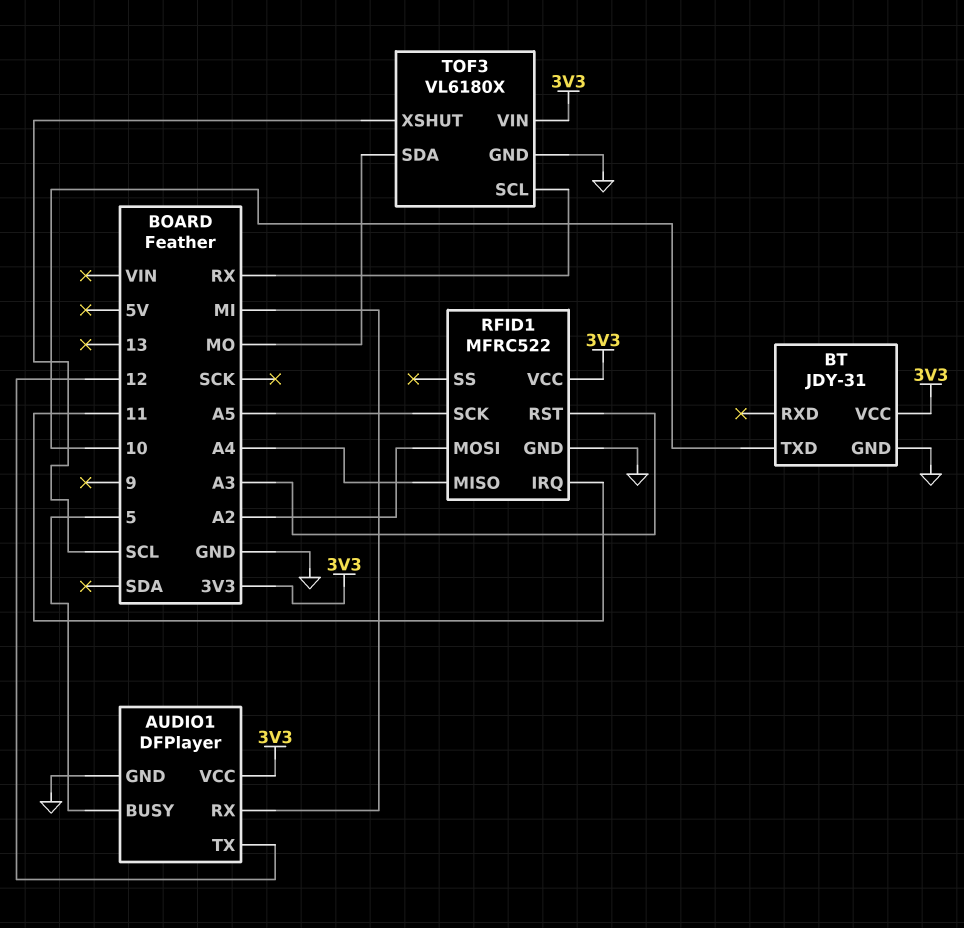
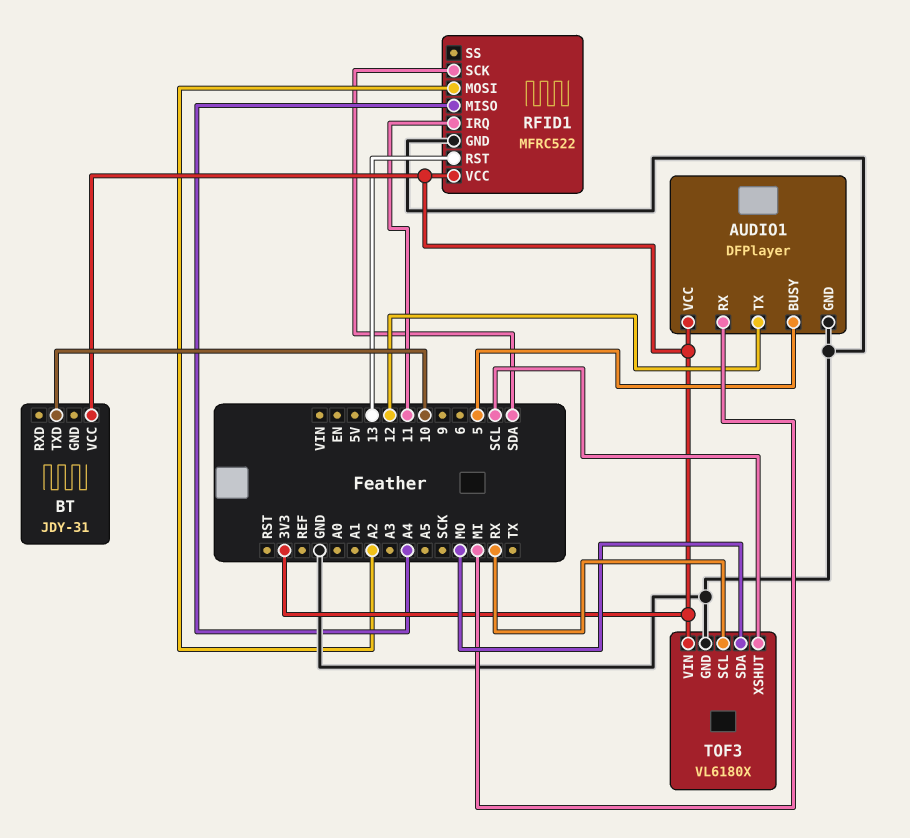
BT pin GND: GND -> none
RFID1 pin RST: A3 -> 13
RFID1 pin SCK: A5 -> SDA

